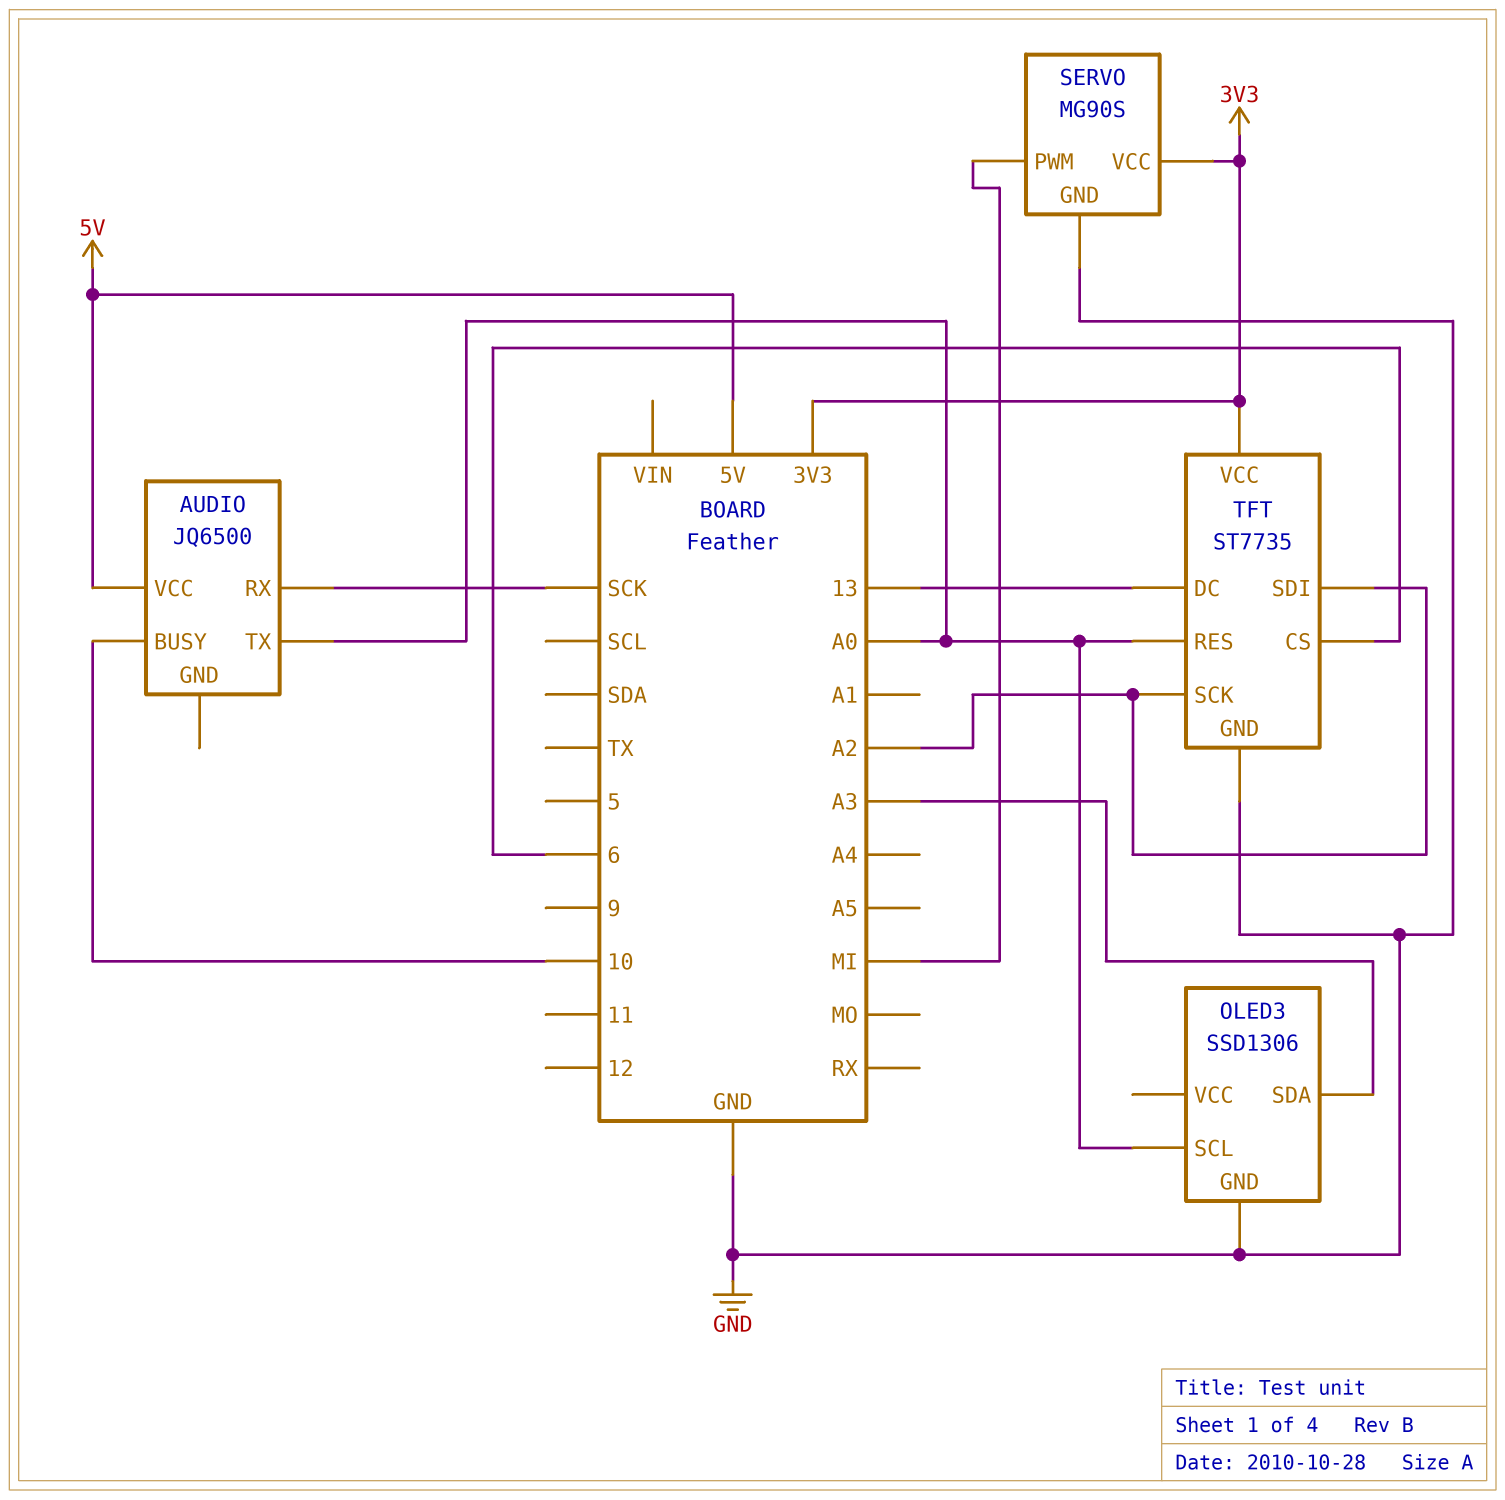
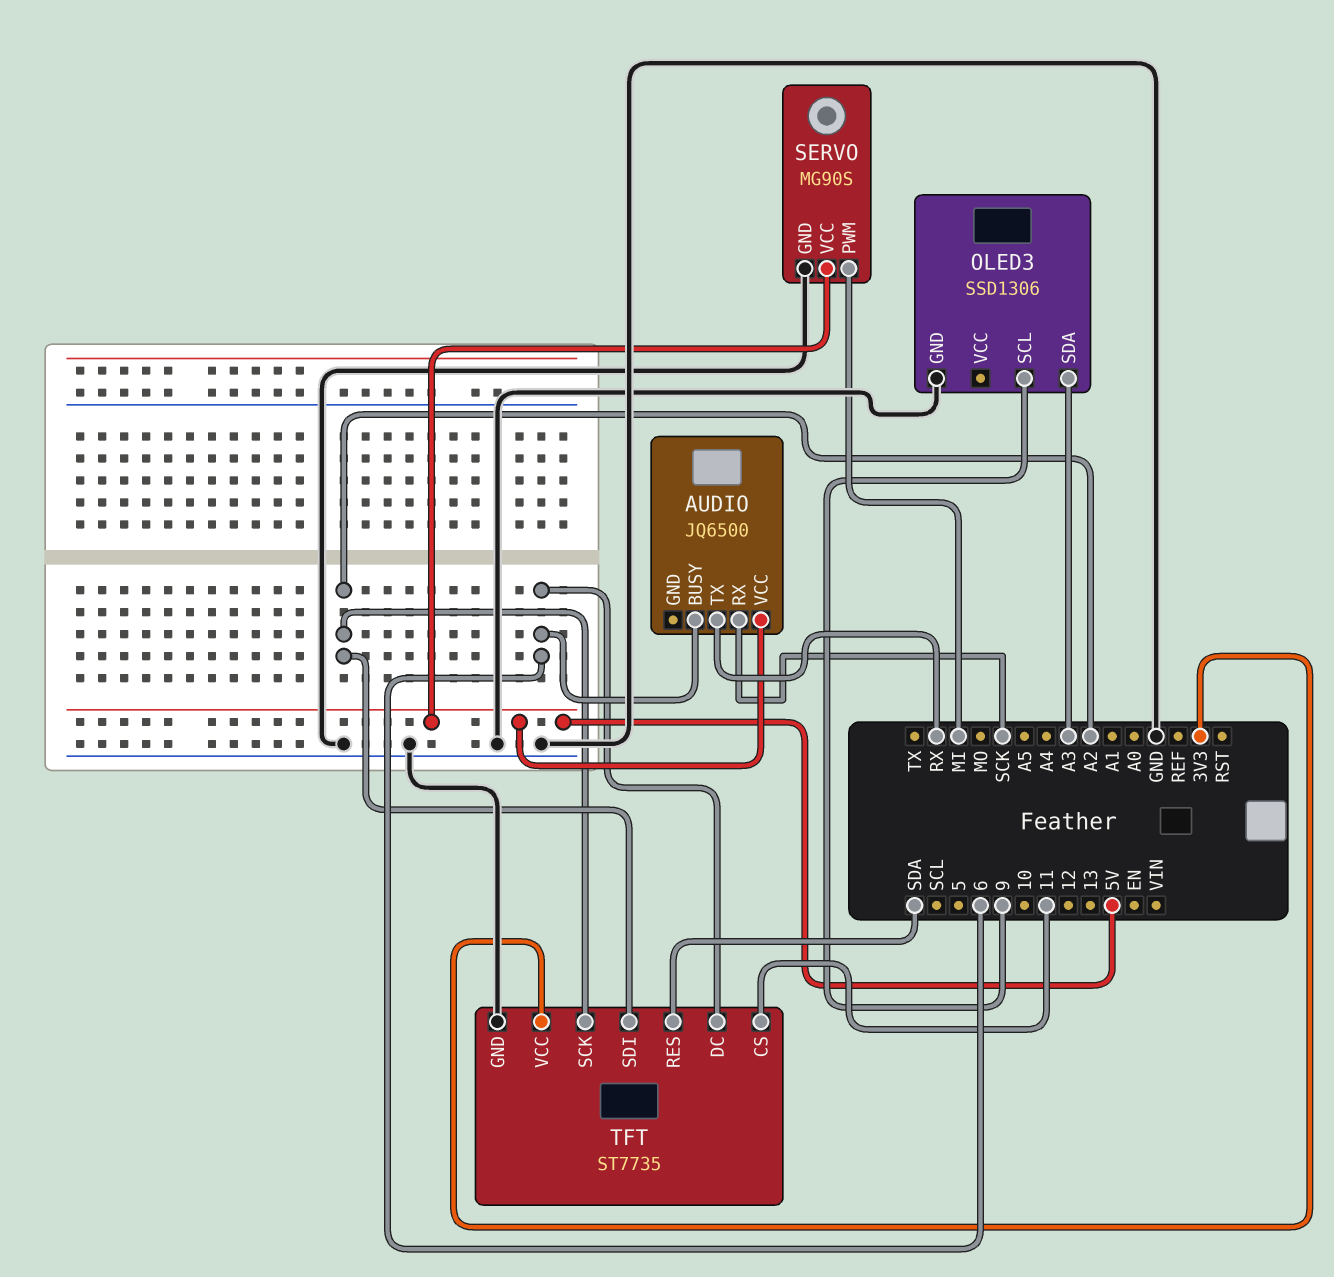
AUDIO pin BUSY: 10 -> 6
AUDIO pin TX: A0 -> RX
OLED3 pin SCL: A0 -> 9
SERVO pin VCC: 3V3 -> 5V
TFT pin CS: 6 -> 11
TFT pin DC: 13 -> 6
TFT pin RES: A0 -> SDA

